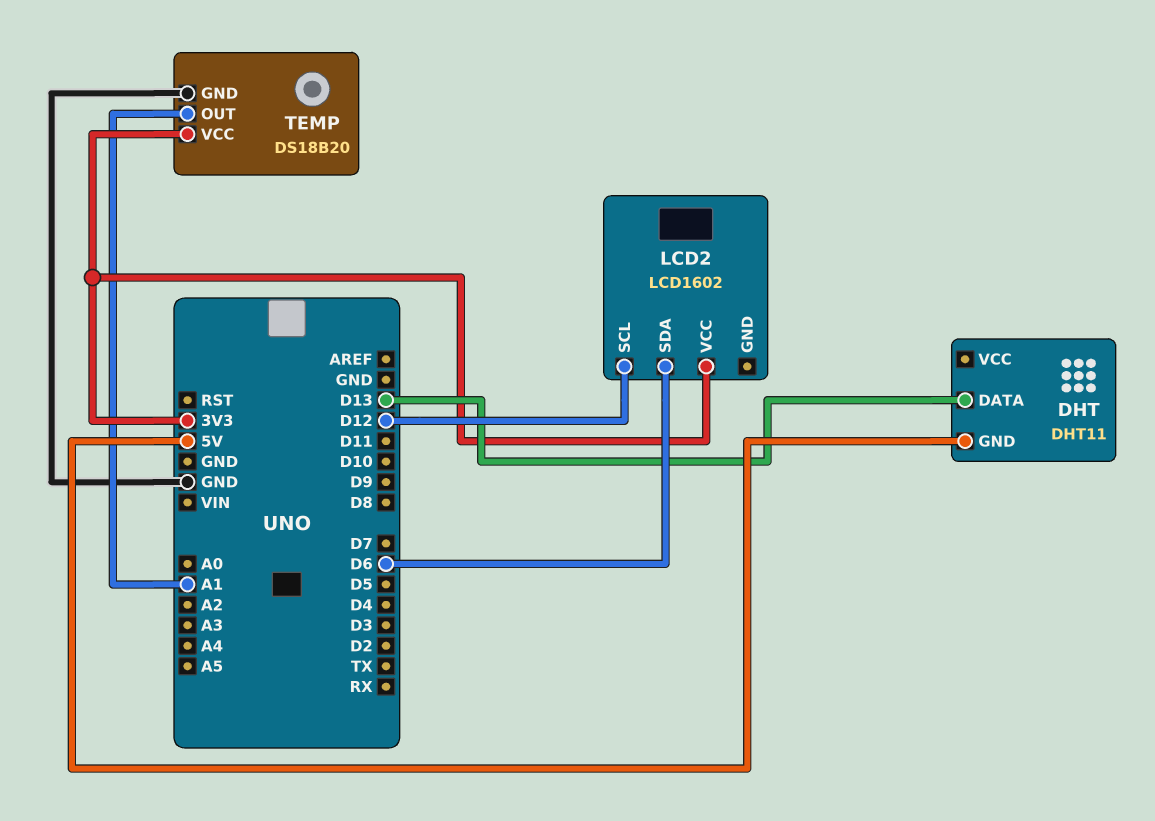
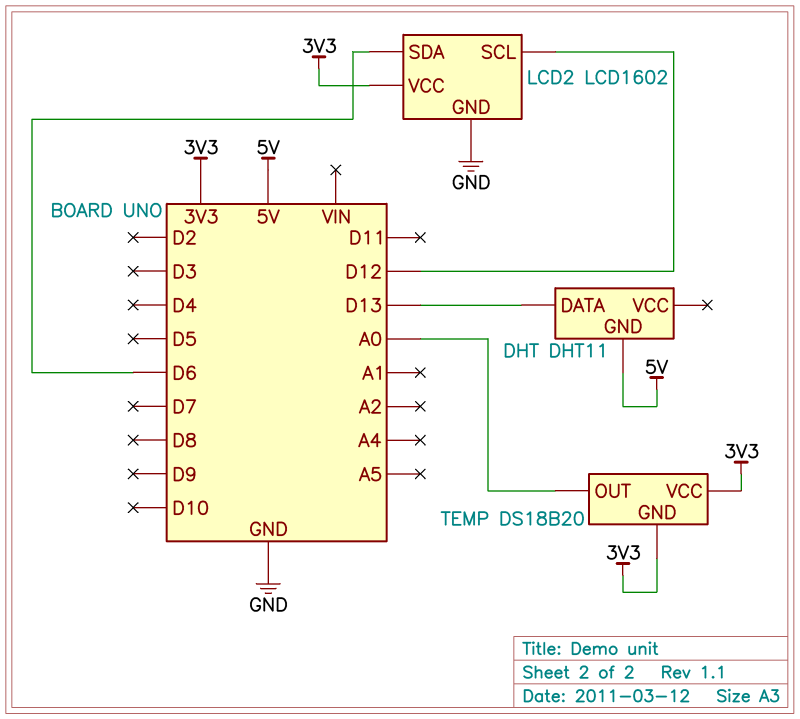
LCD2 pin GND: none -> GND
TEMP pin GND: GND -> 3V3
TEMP pin OUT: A1 -> A0

